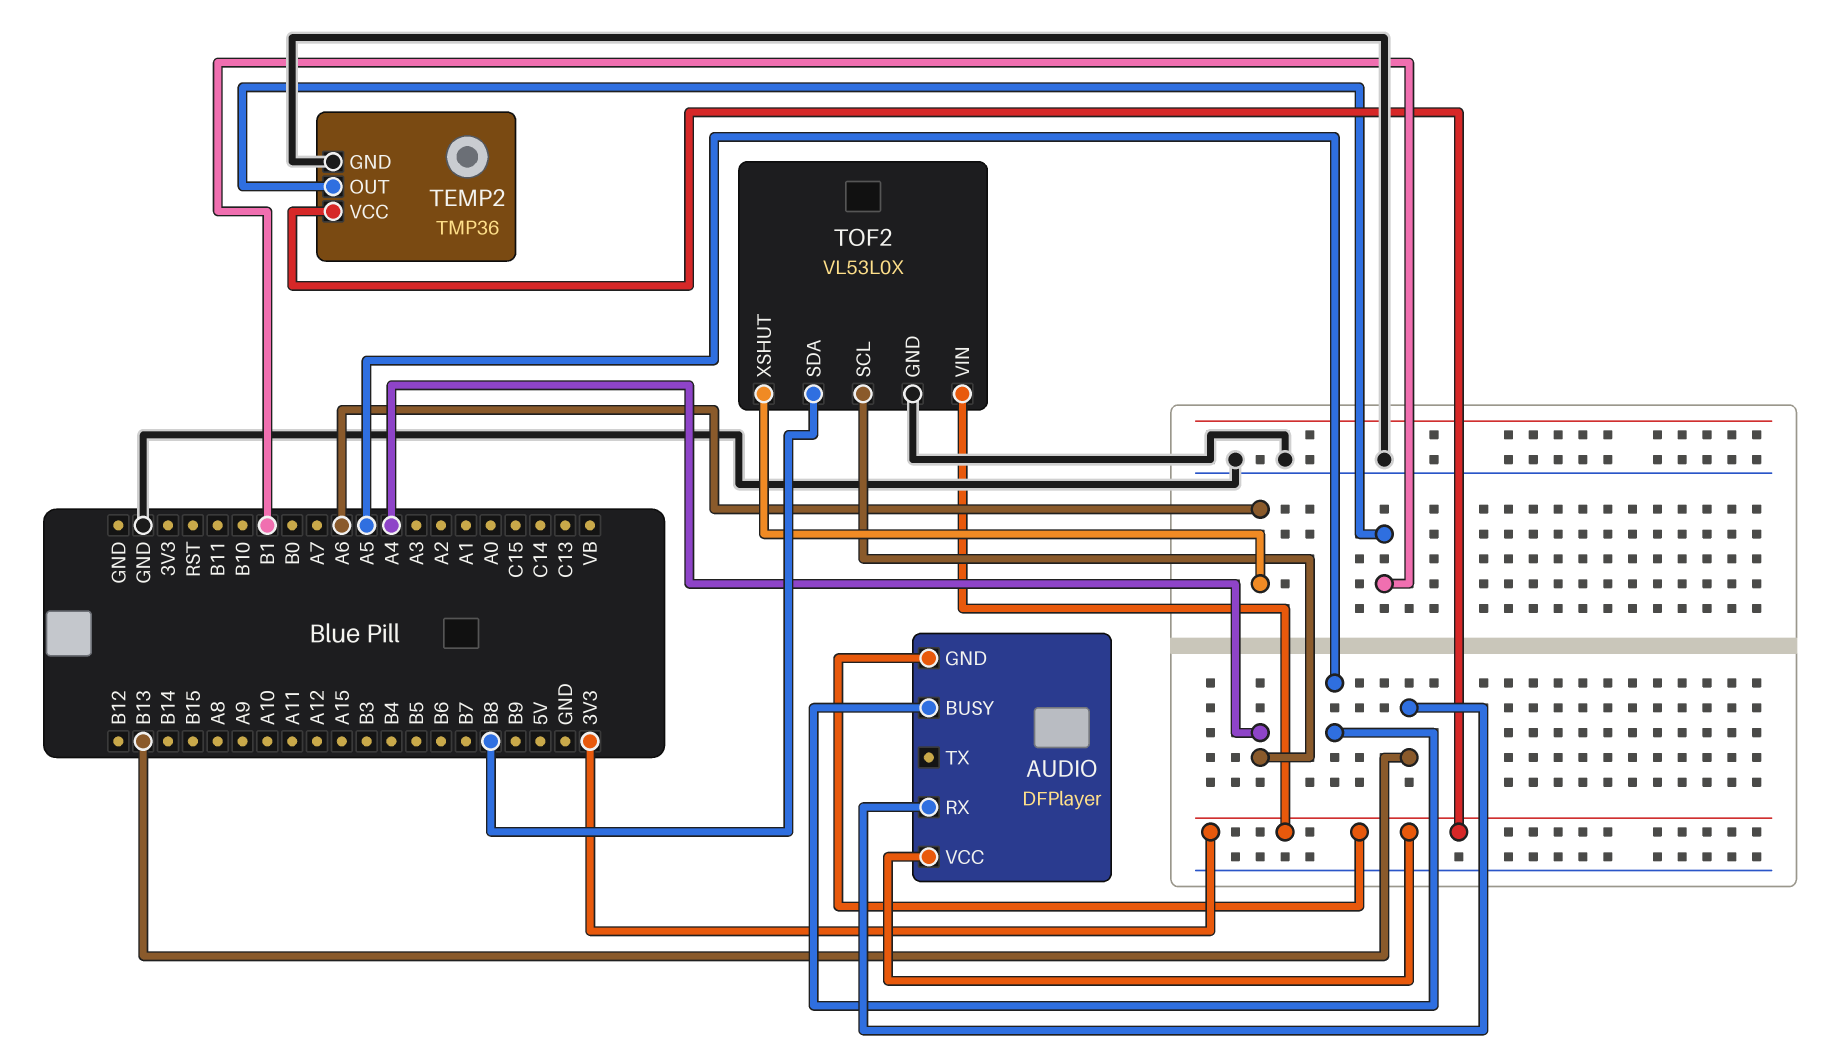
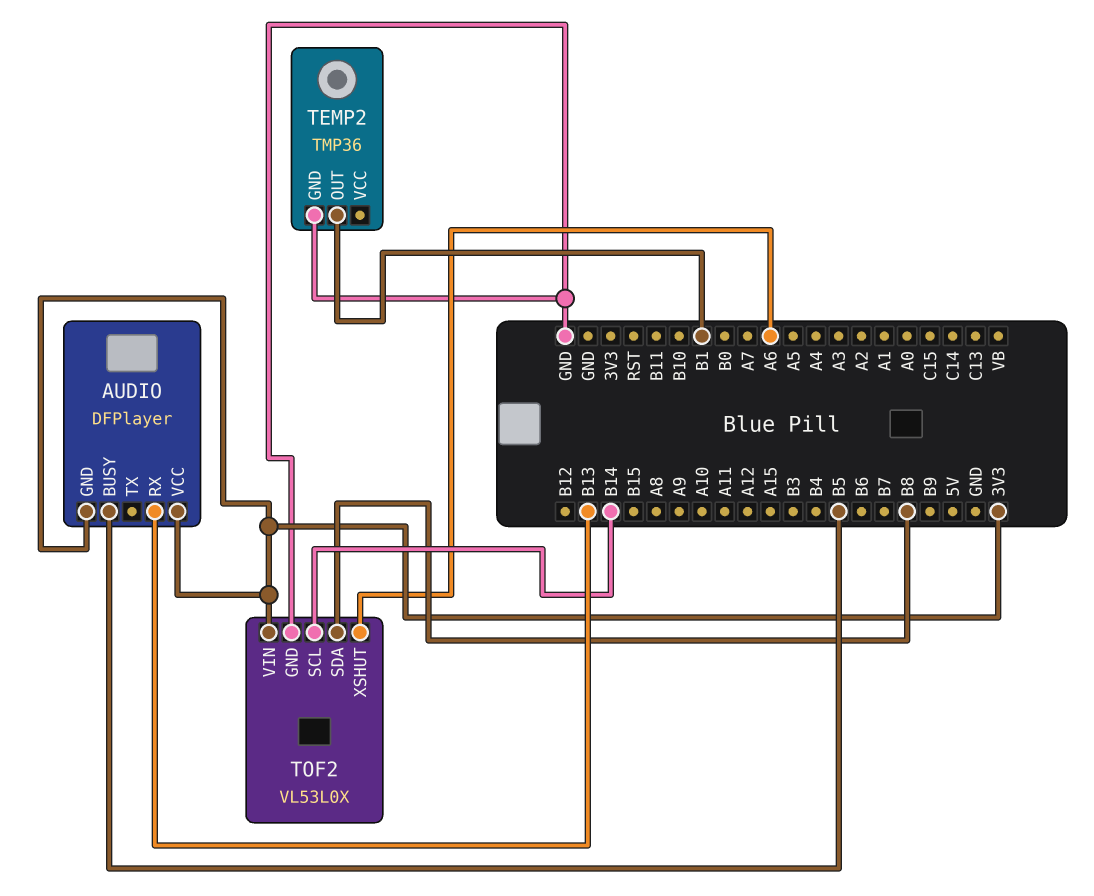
AUDIO pin BUSY: A5 -> B5
TEMP2 pin VCC: 3V3 -> none
TOF2 pin SCL: A4 -> B14

